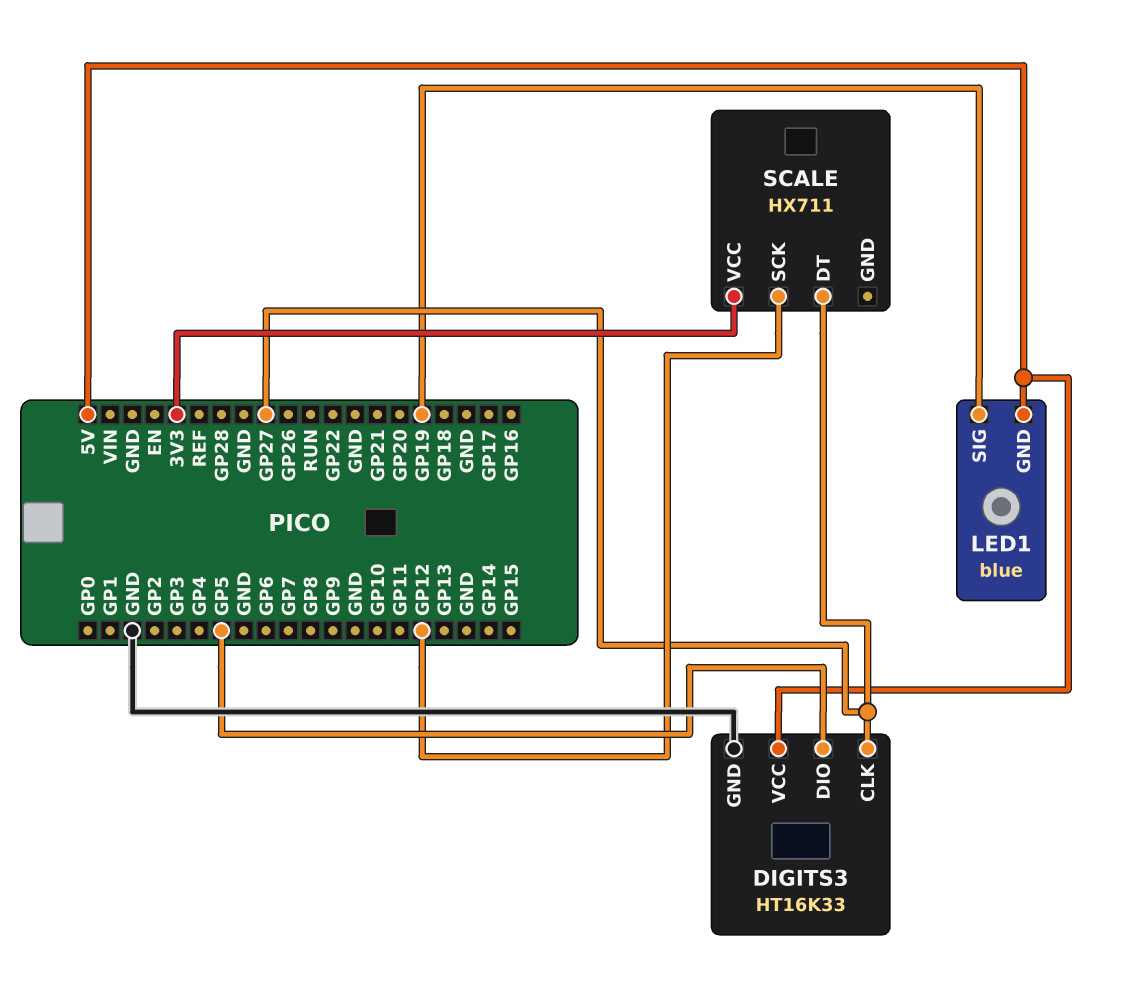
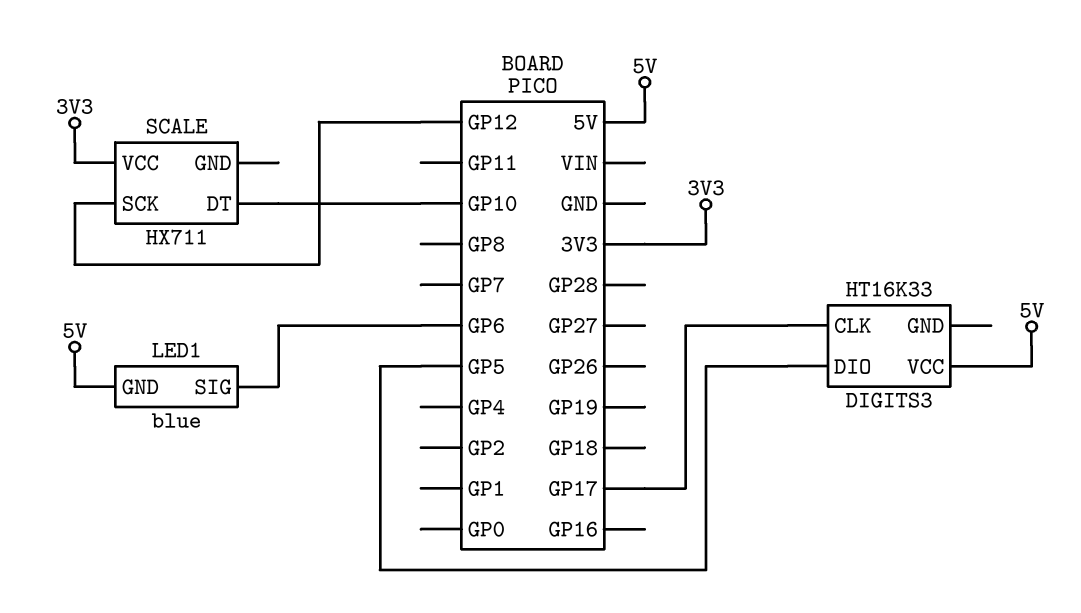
DIGITS3 pin CLK: GP27 -> GP17
DIGITS3 pin GND: GND -> none
LED1 pin SIG: GP19 -> GP6
SCALE pin DT: GP27 -> GP10

